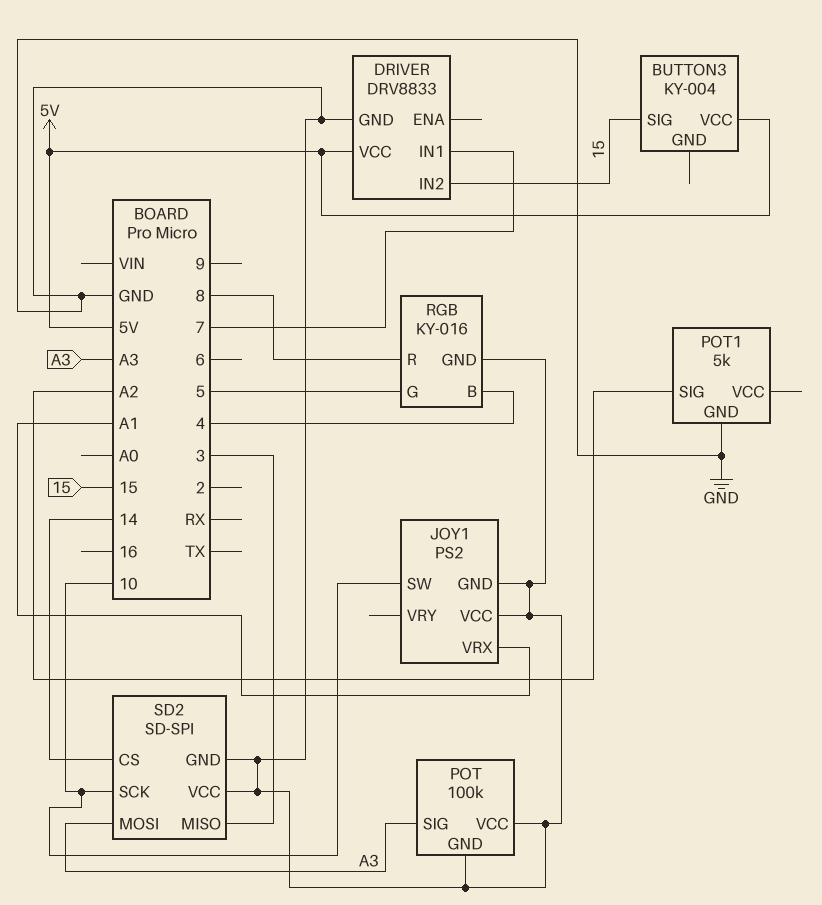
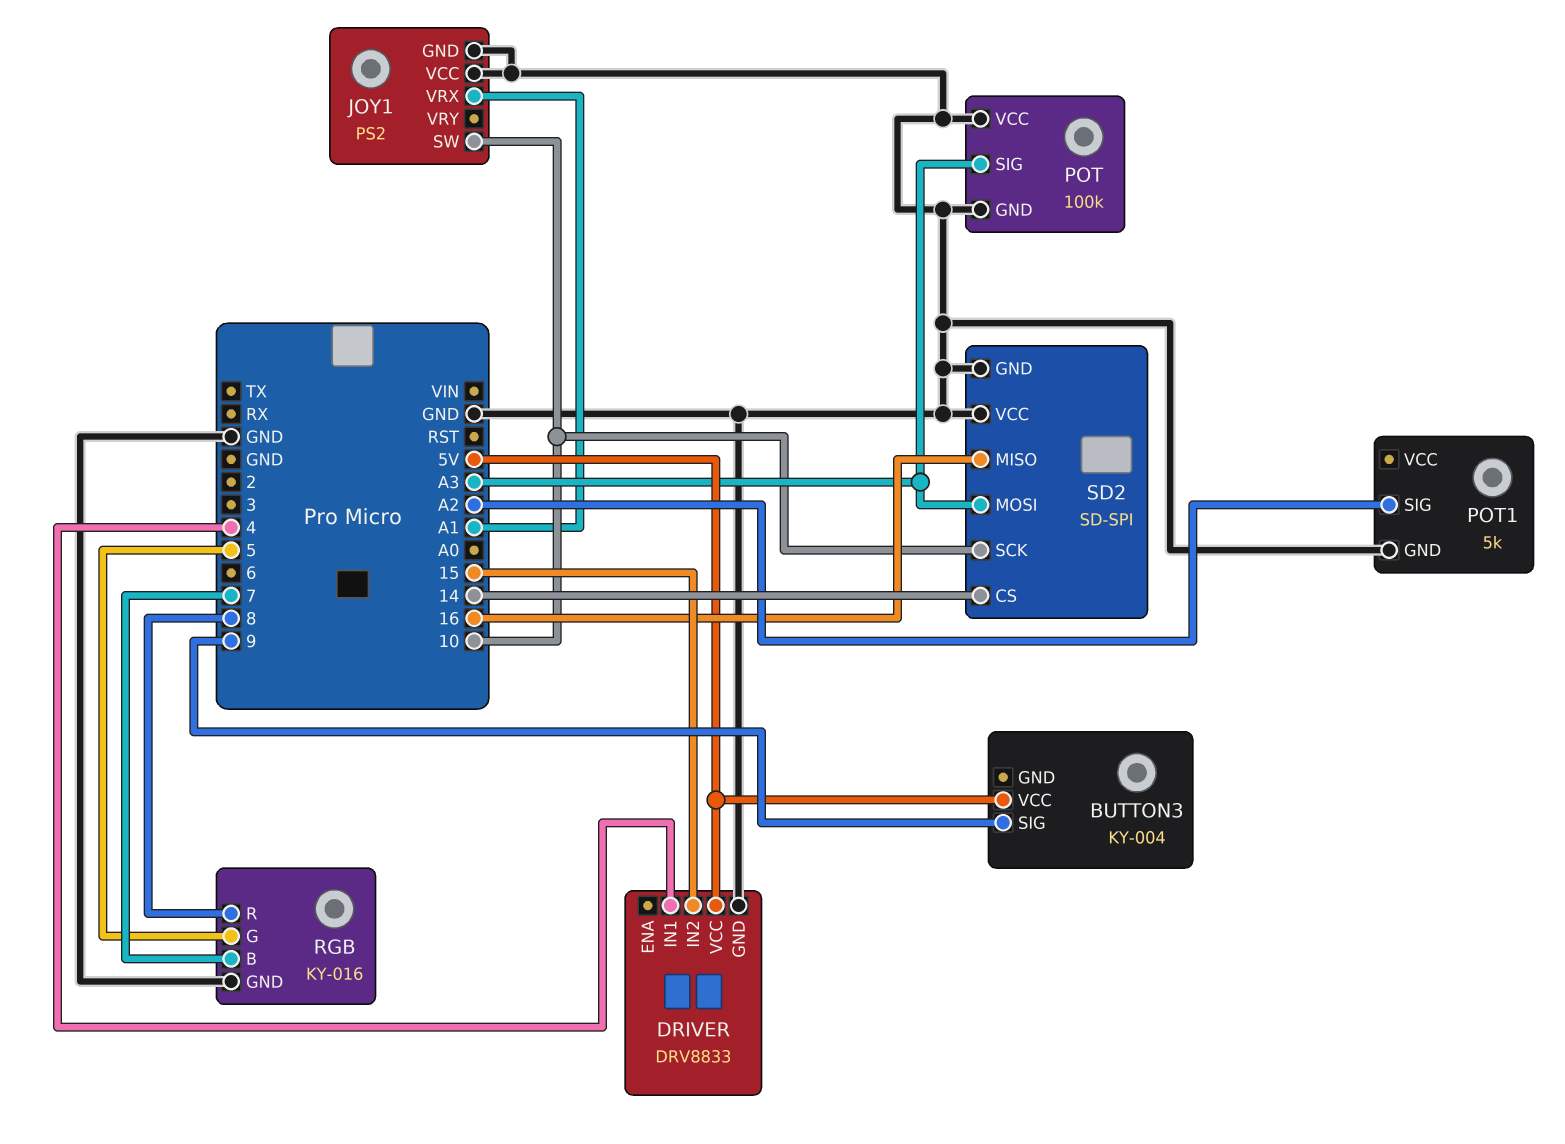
BUTTON3 pin SIG: 15 -> 9
DRIVER pin IN1: 7 -> 4
RGB pin B: 4 -> 7
SD2 pin MISO: 3 -> 16

